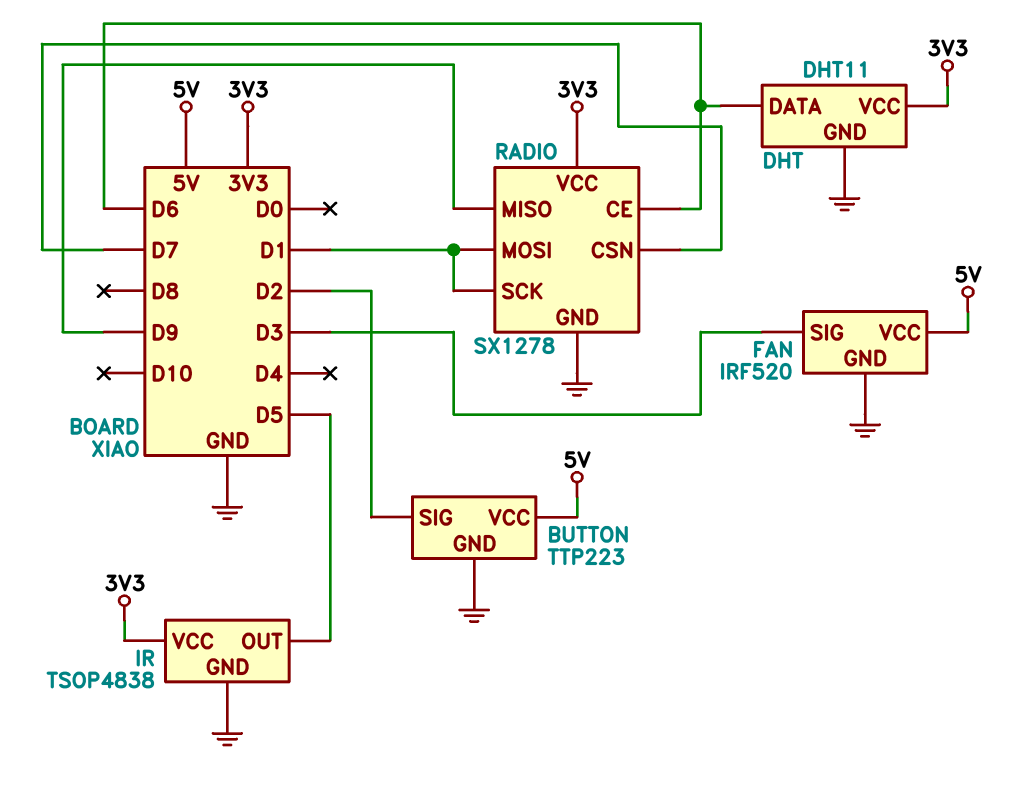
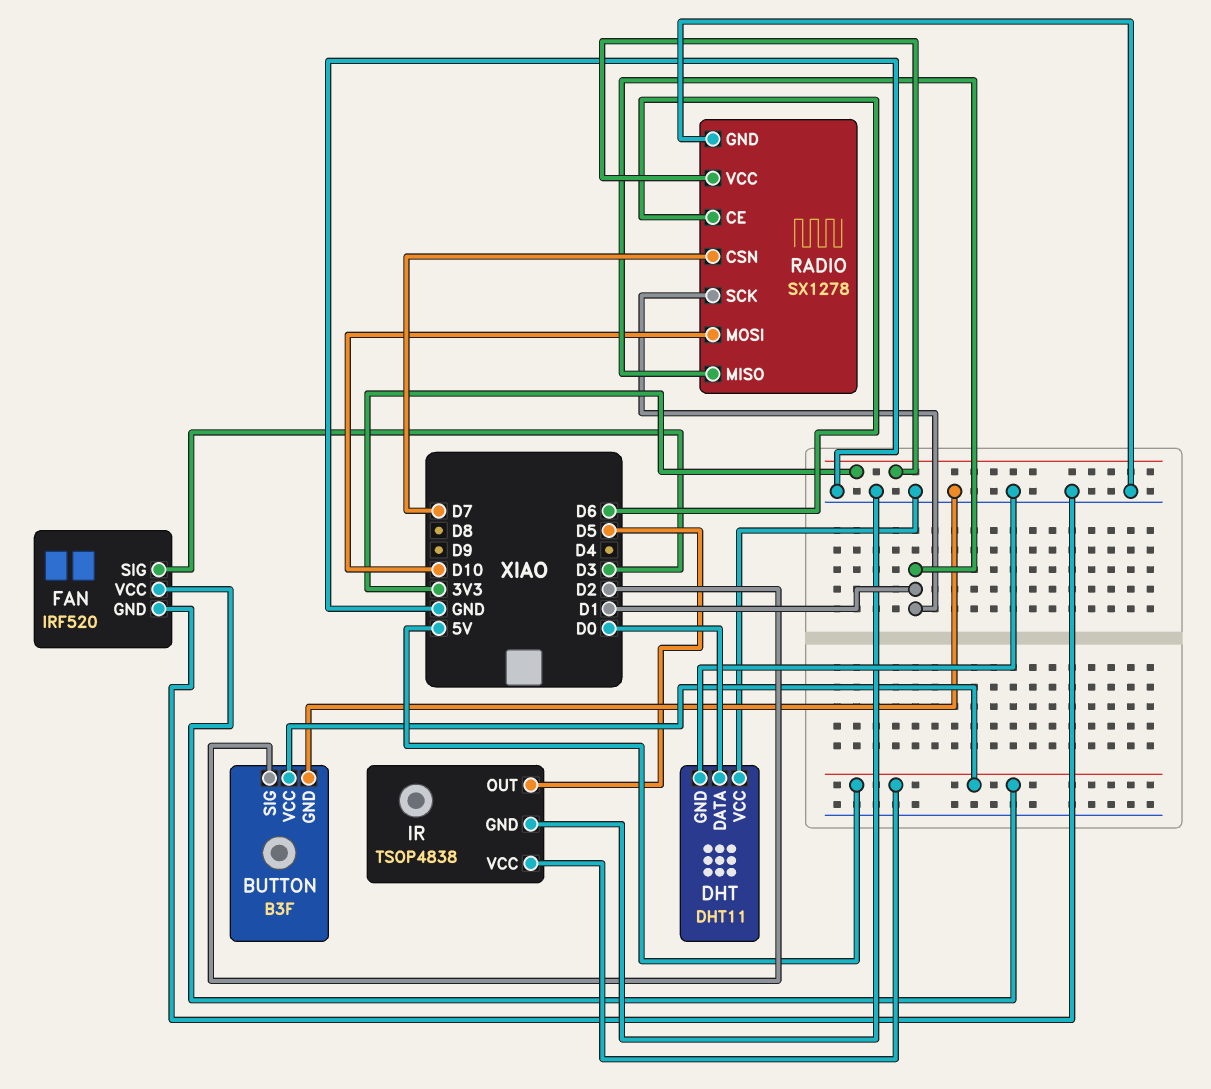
BUTTON: TTP223 -> B3F
DHT pin DATA: D6 -> D0
DHT pin VCC: 3V3 -> GND
IR pin VCC: 3V3 -> 5V
RADIO pin MISO: D9 -> D1
RADIO pin MOSI: D1 -> D10

